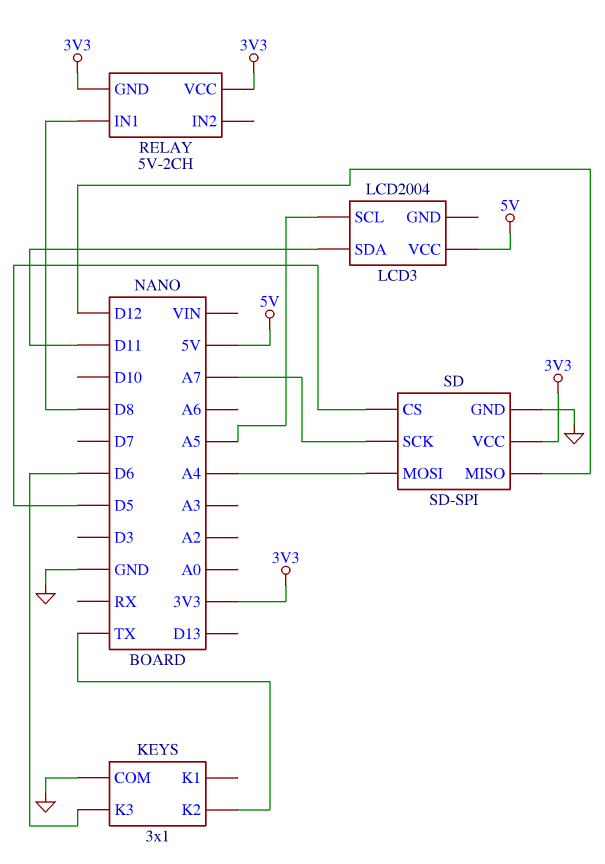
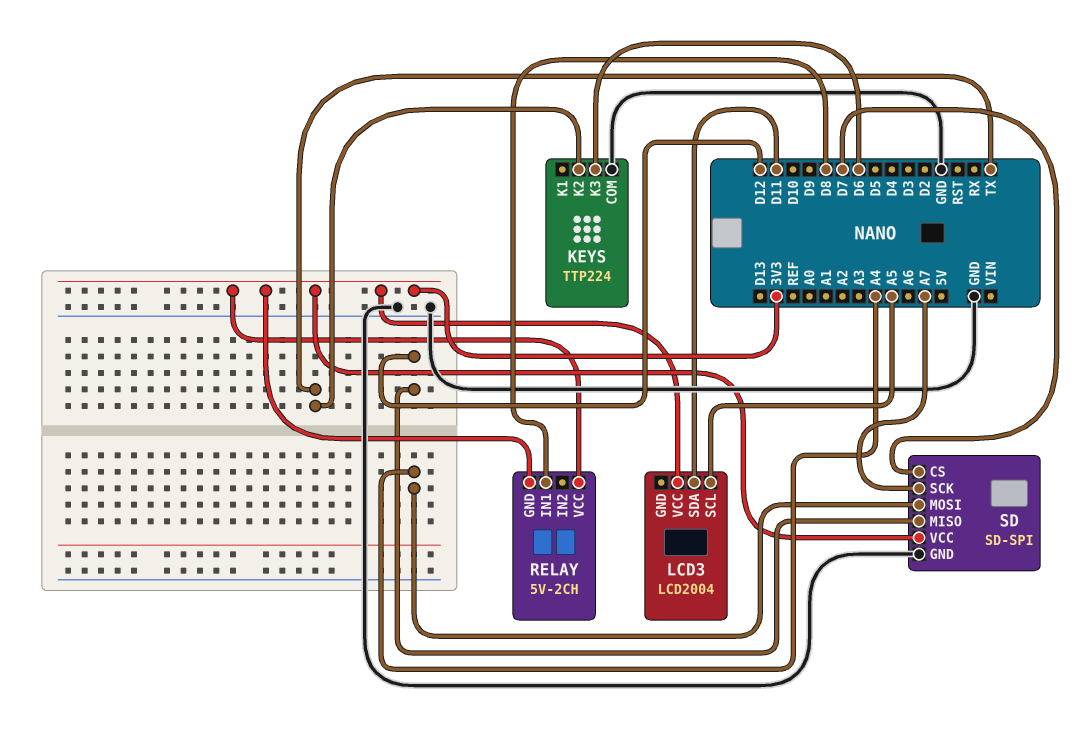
KEYS: 3x1 -> TTP224
LCD3 pin VCC: 5V -> 3V3
SD pin CS: D5 -> D7

